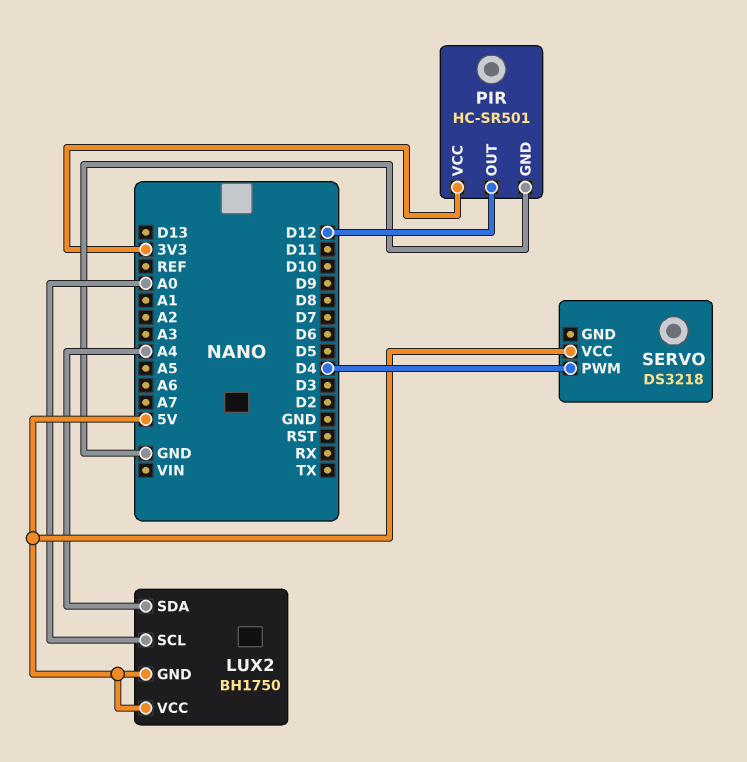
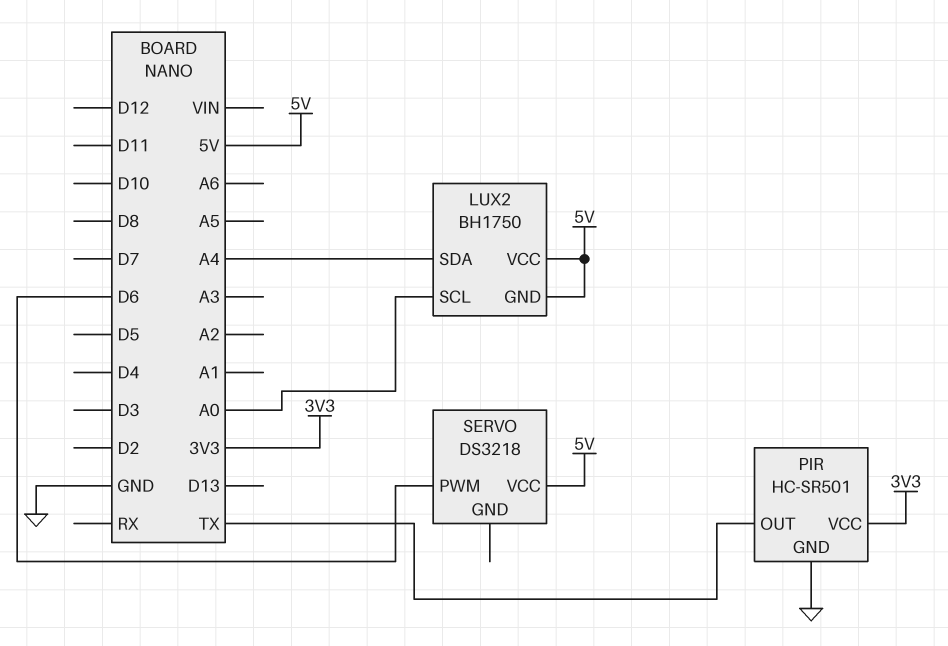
PIR pin OUT: D12 -> TX
SERVO pin PWM: D4 -> D6

